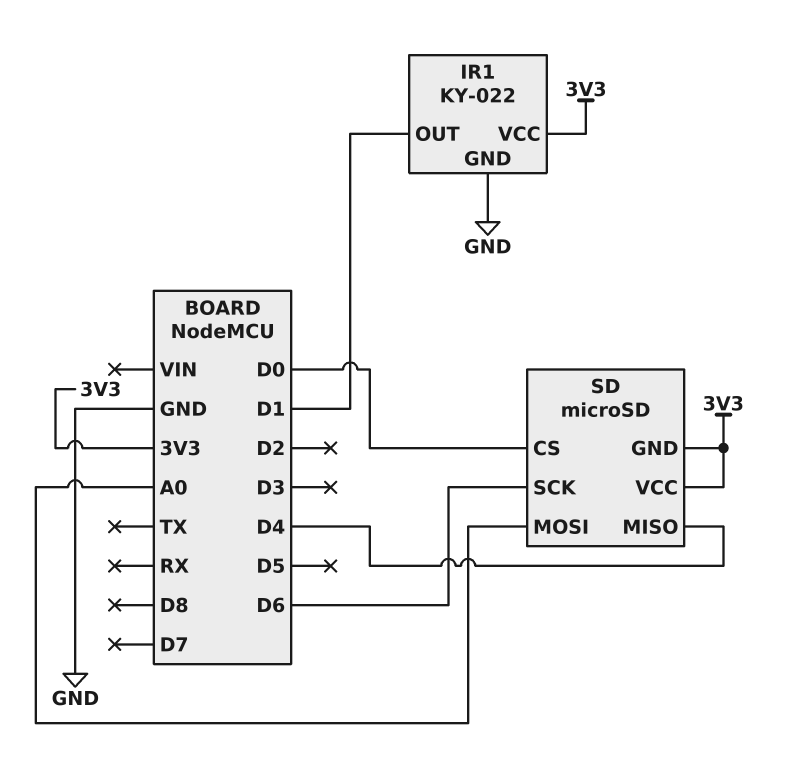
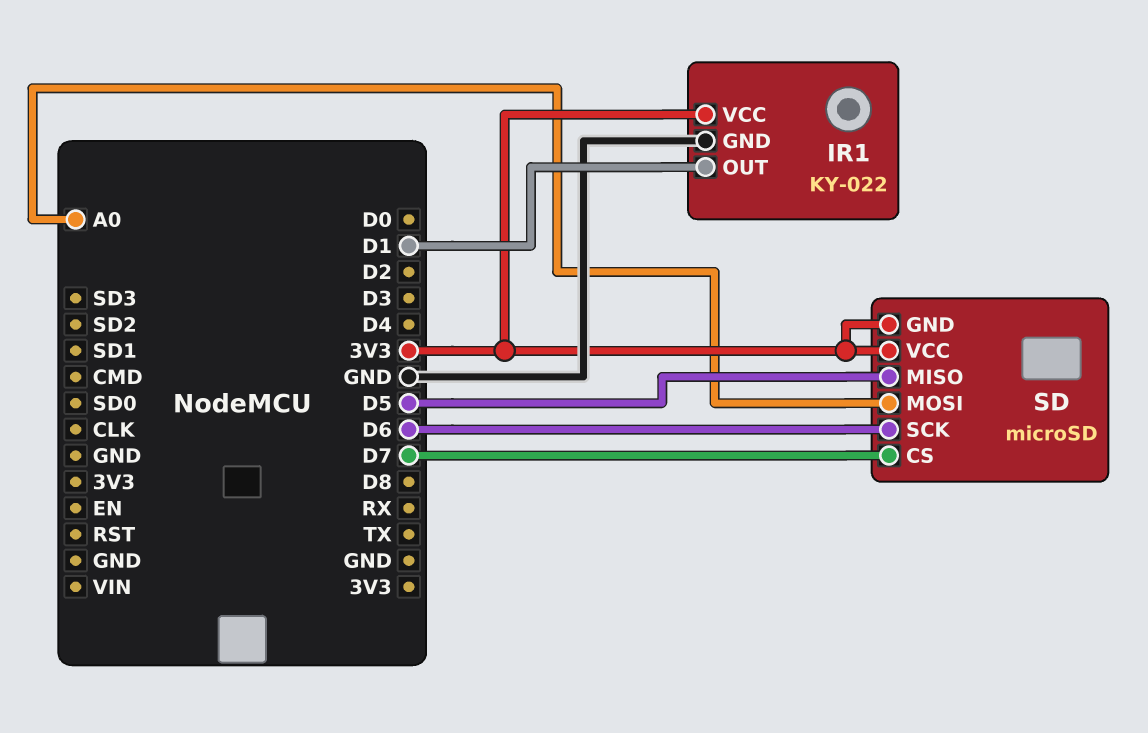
SD pin CS: D0 -> D7
SD pin MISO: D4 -> D5

